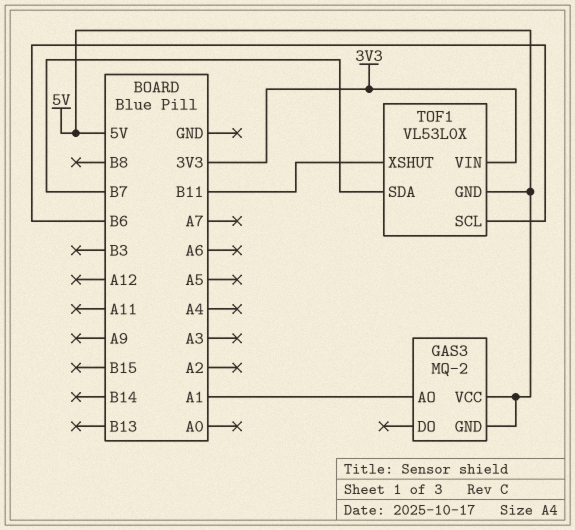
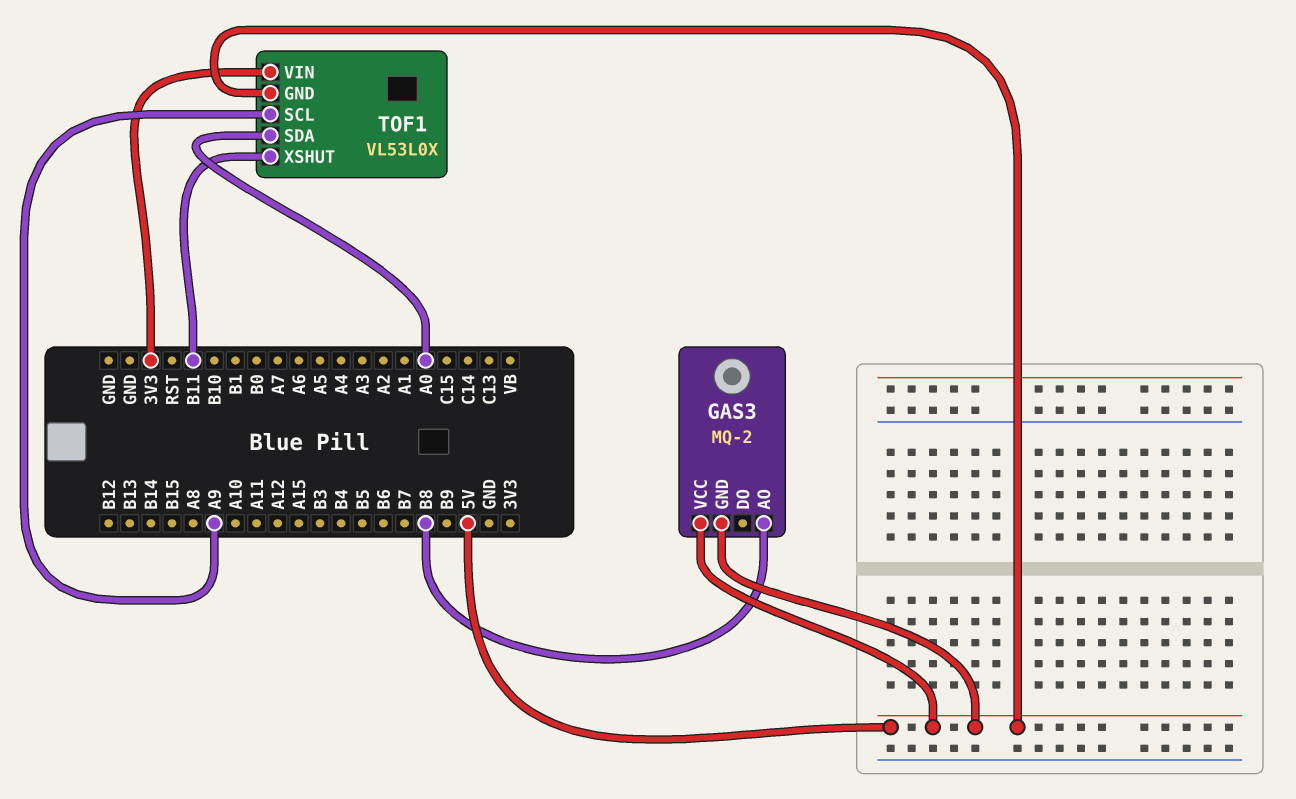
GAS3 pin AO: A1 -> B8
TOF1 pin SCL: B6 -> A9
TOF1 pin SDA: B7 -> A0

